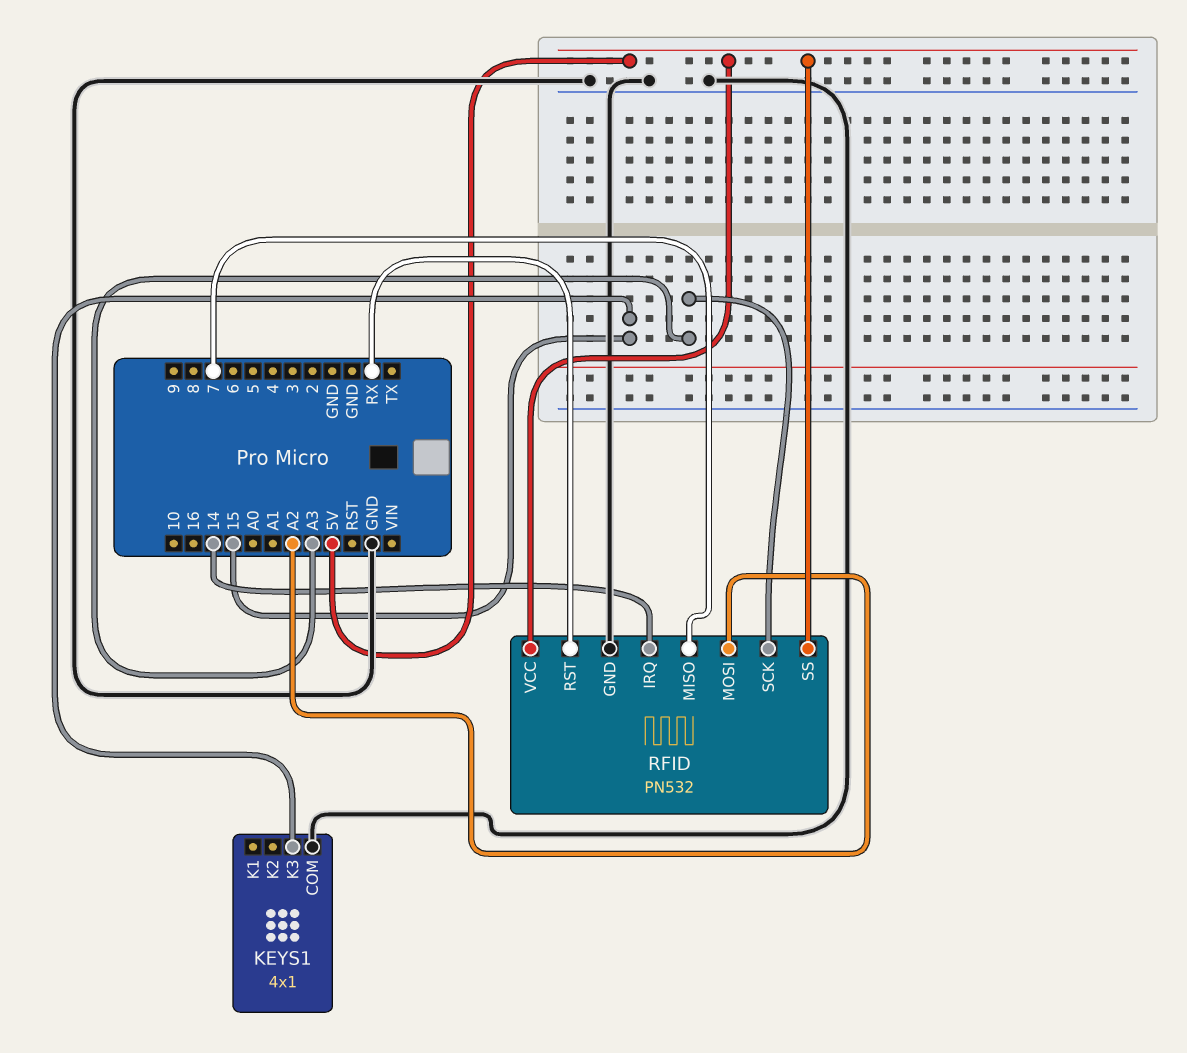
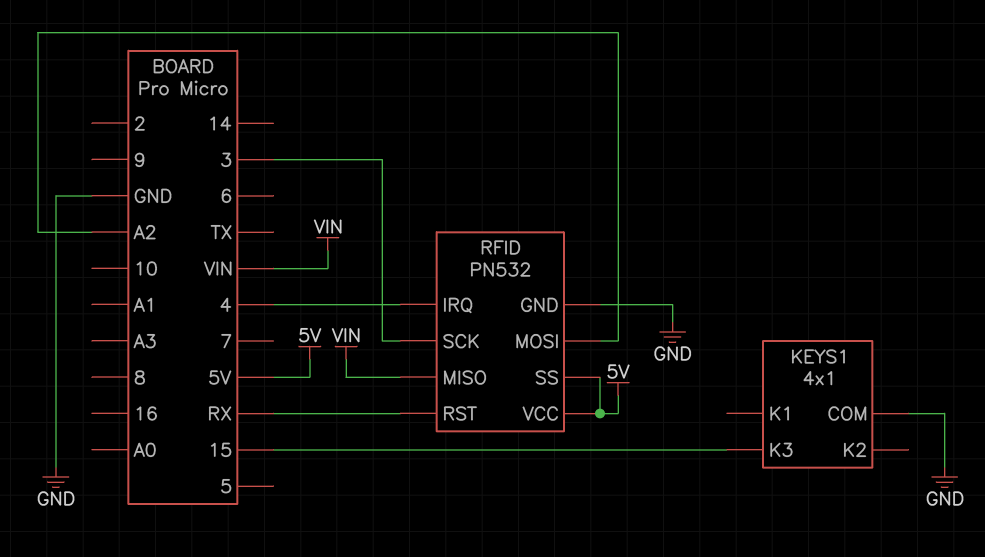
RFID pin IRQ: 14 -> 4
RFID pin MISO: 7 -> VIN
RFID pin SCK: A3 -> 3

